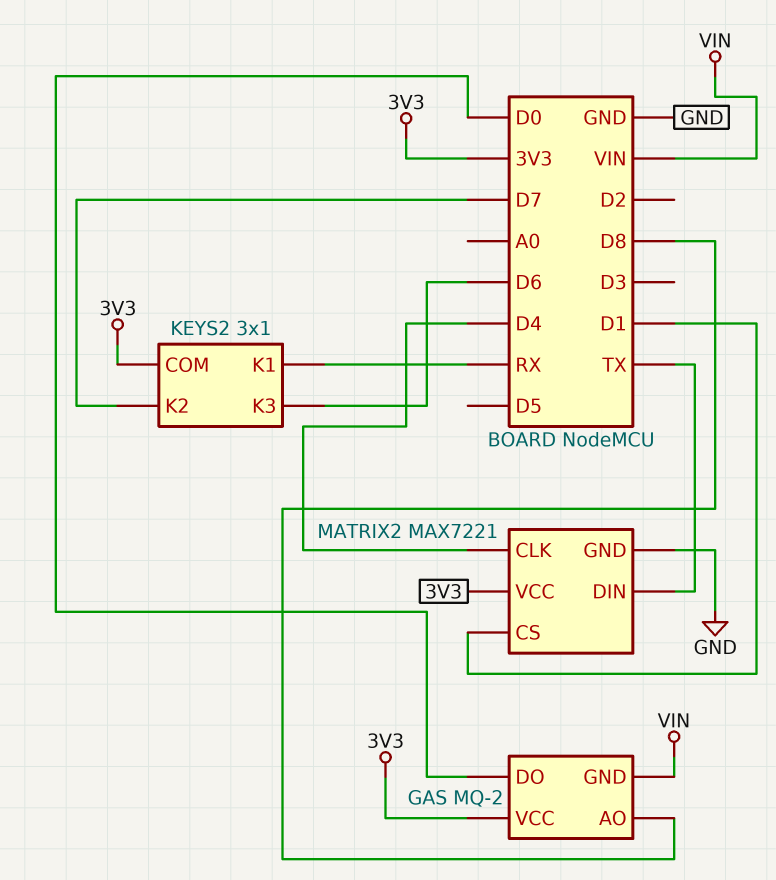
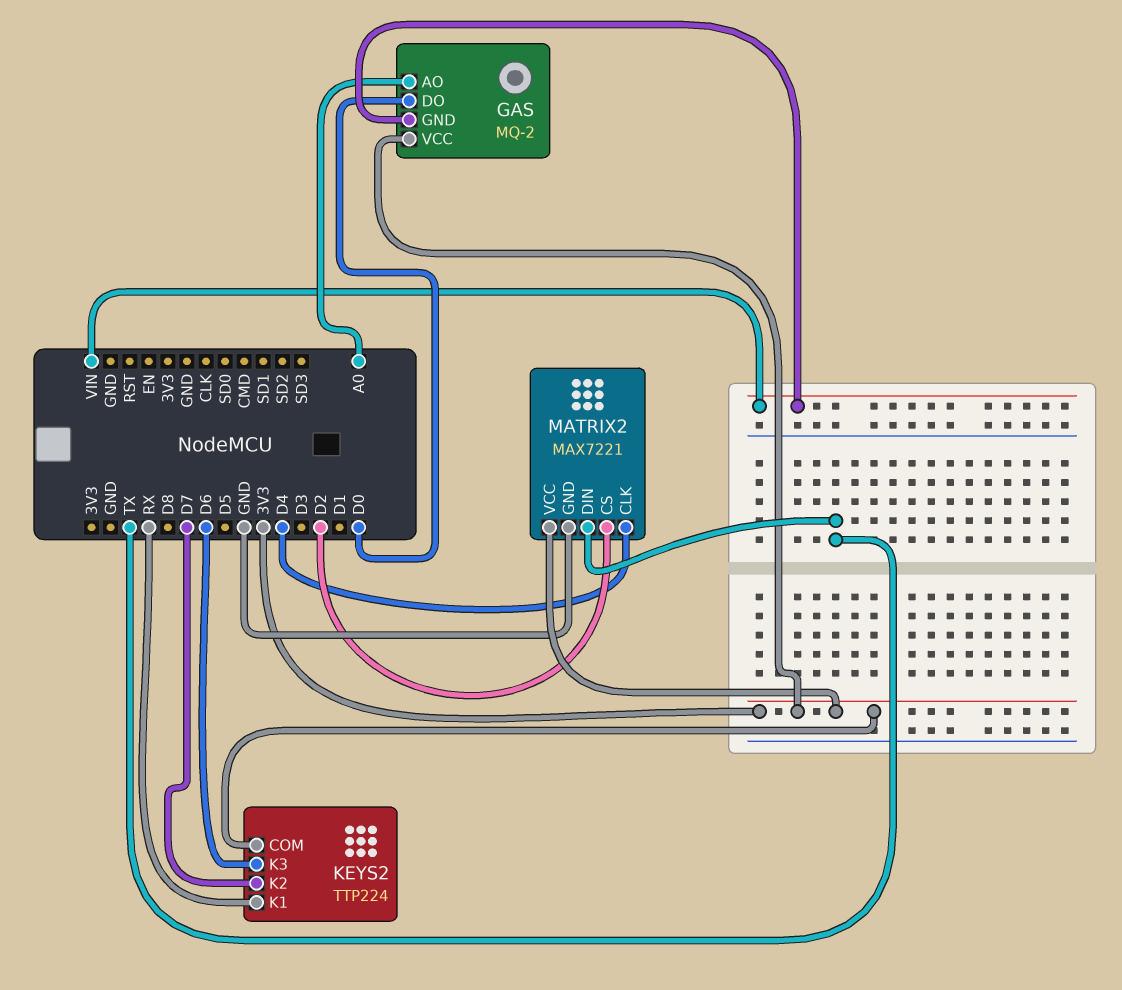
GAS pin AO: D8 -> A0
KEYS2: 3x1 -> TTP224
MATRIX2 pin CS: D1 -> D2

